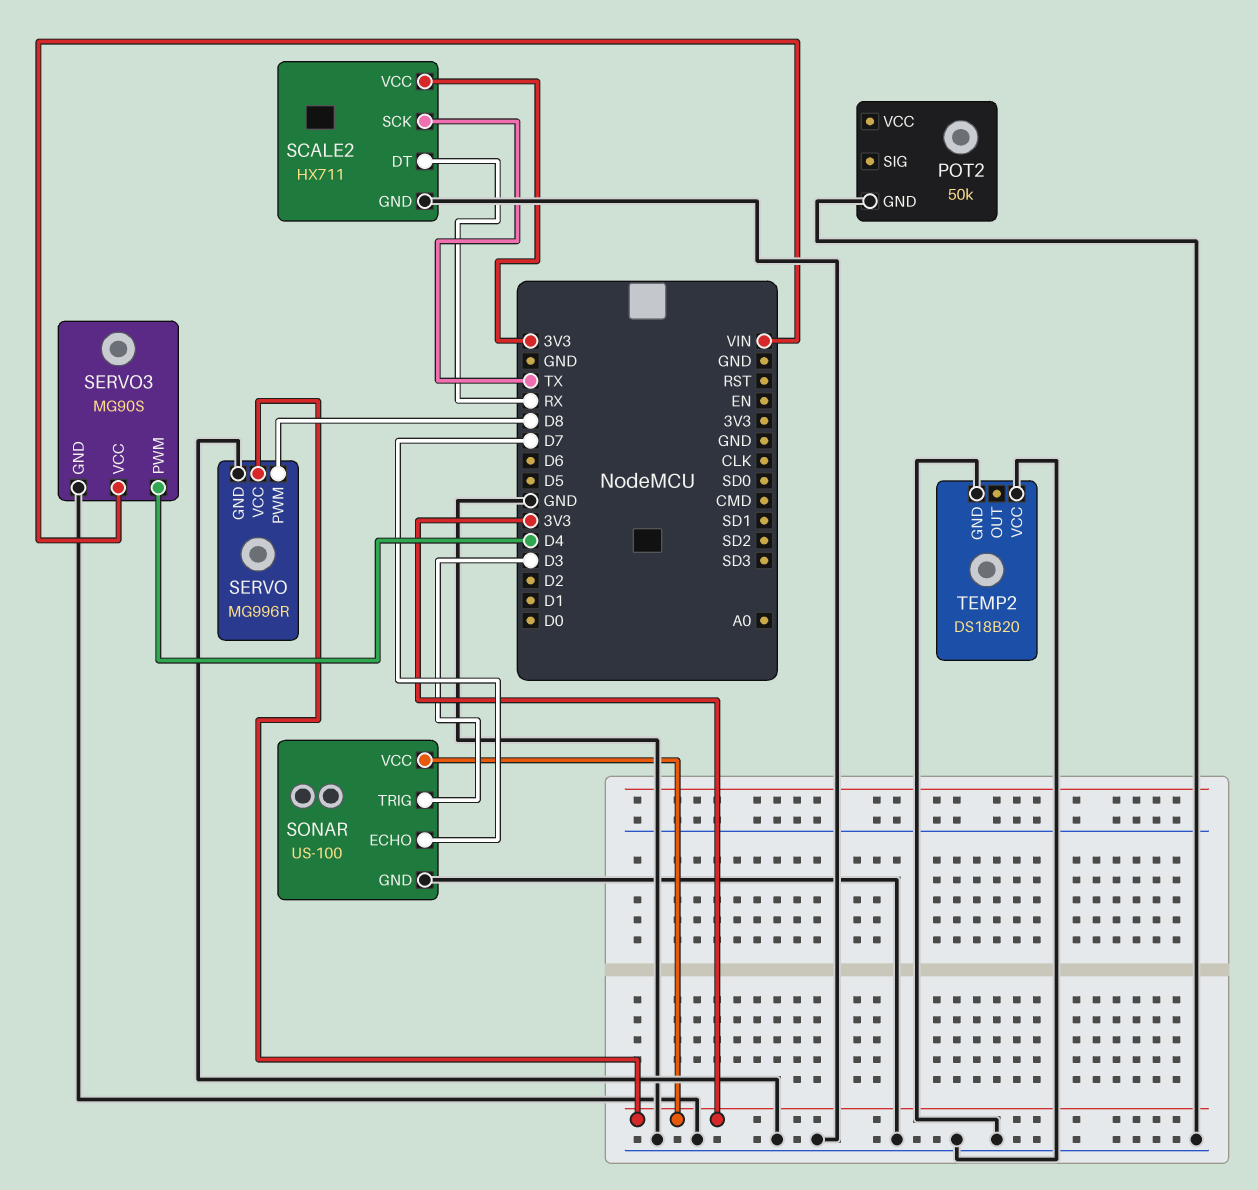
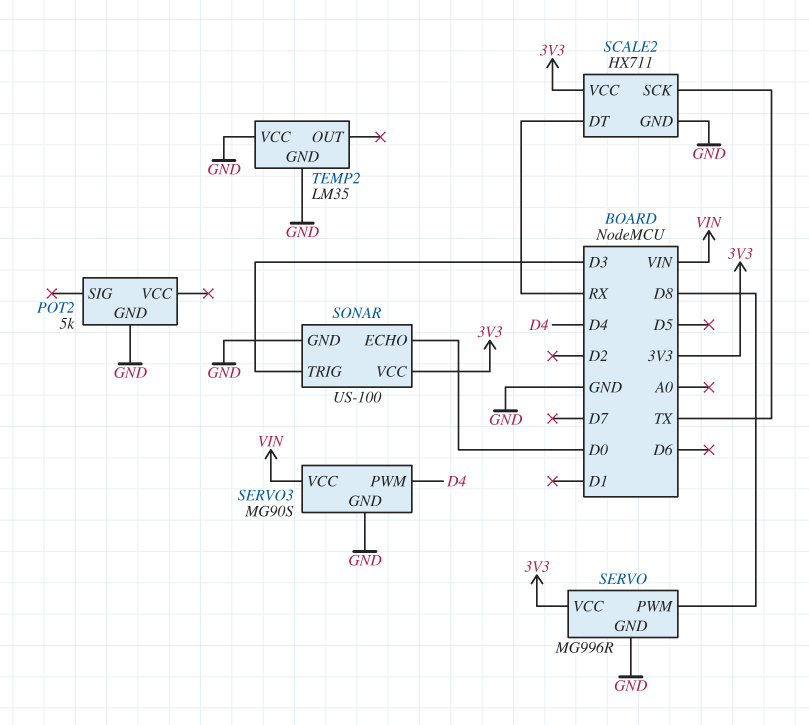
POT2: 50k -> 5k
SONAR pin ECHO: D7 -> D0
TEMP2: DS18B20 -> LM35

